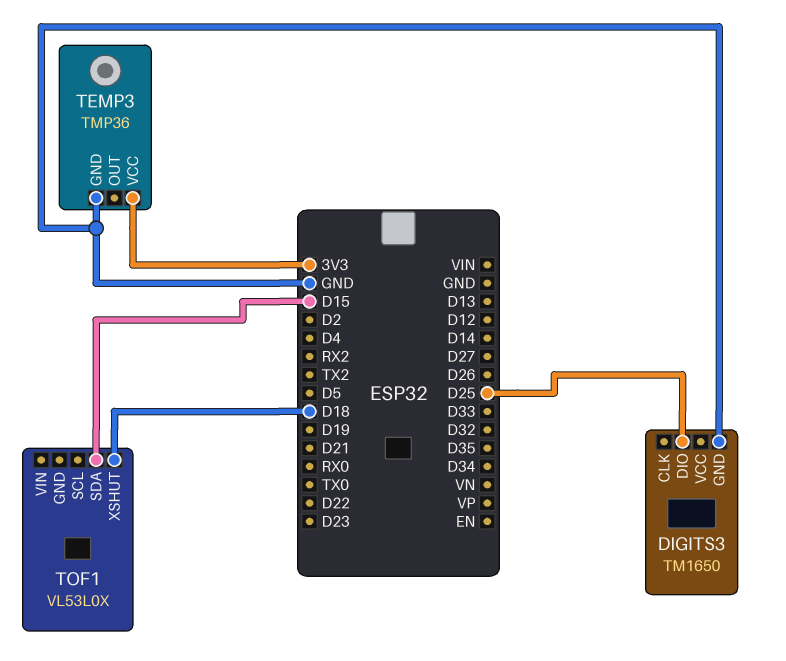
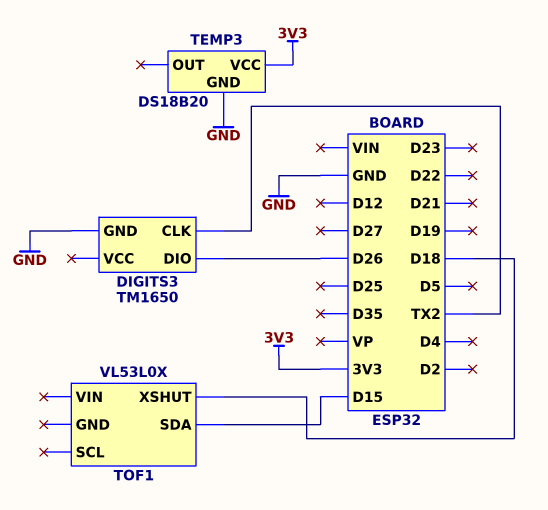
DIGITS3 pin CLK: none -> TX2
DIGITS3 pin DIO: D25 -> D26
TEMP3: TMP36 -> DS18B20

